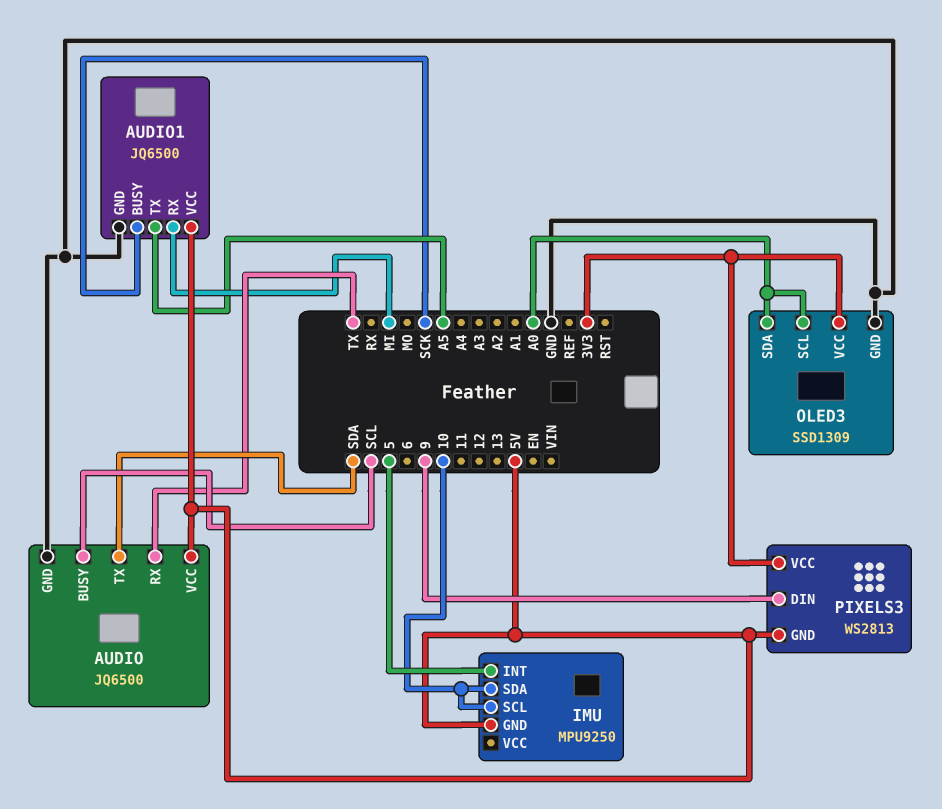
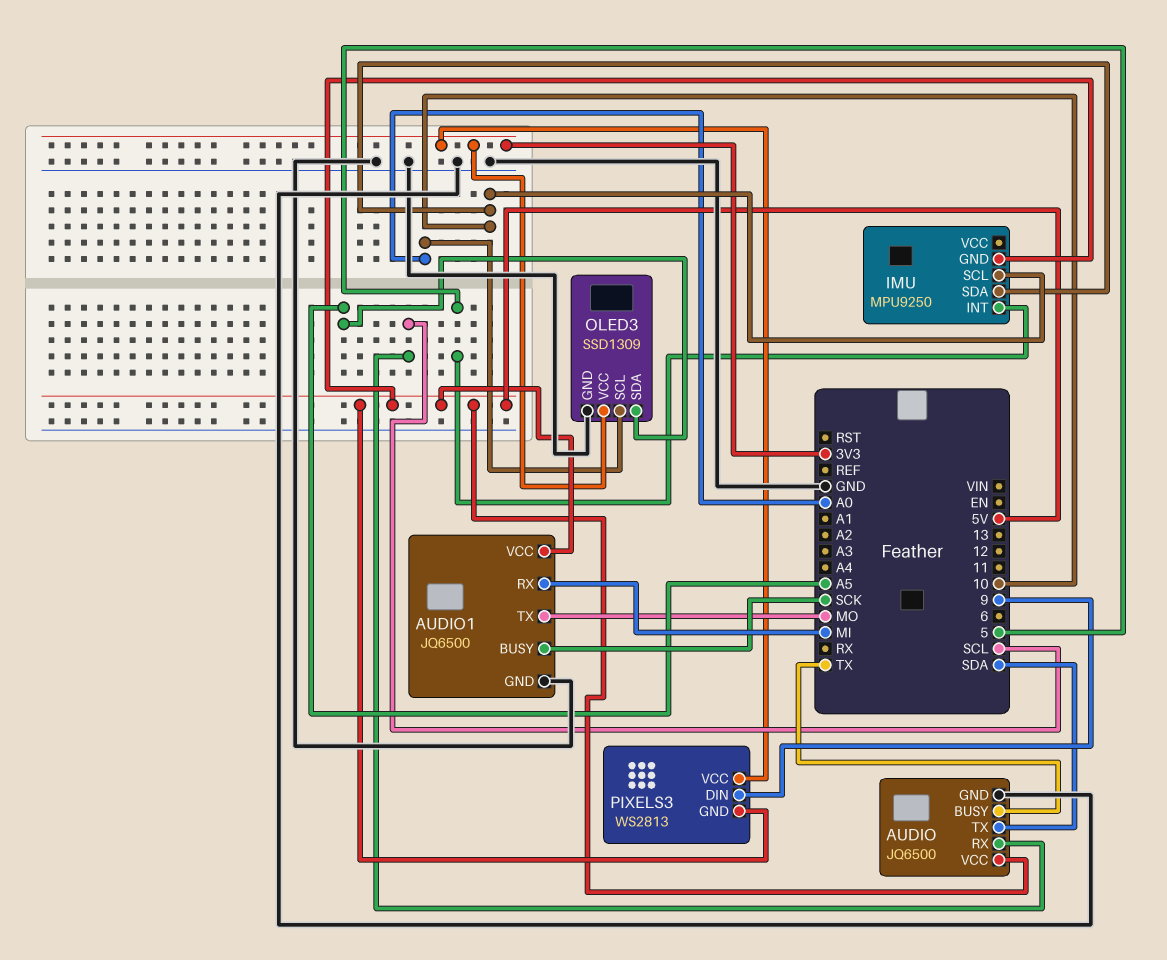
AUDIO pin BUSY: SCL -> TX
AUDIO pin RX: TX -> SCL
AUDIO1 pin TX: A5 -> MO
OLED3 pin SDA: A0 -> A5

